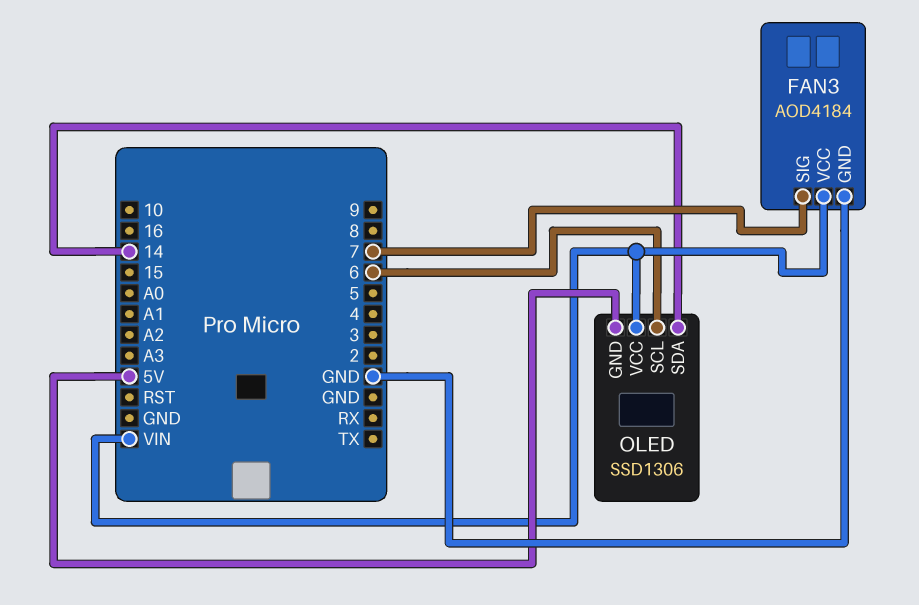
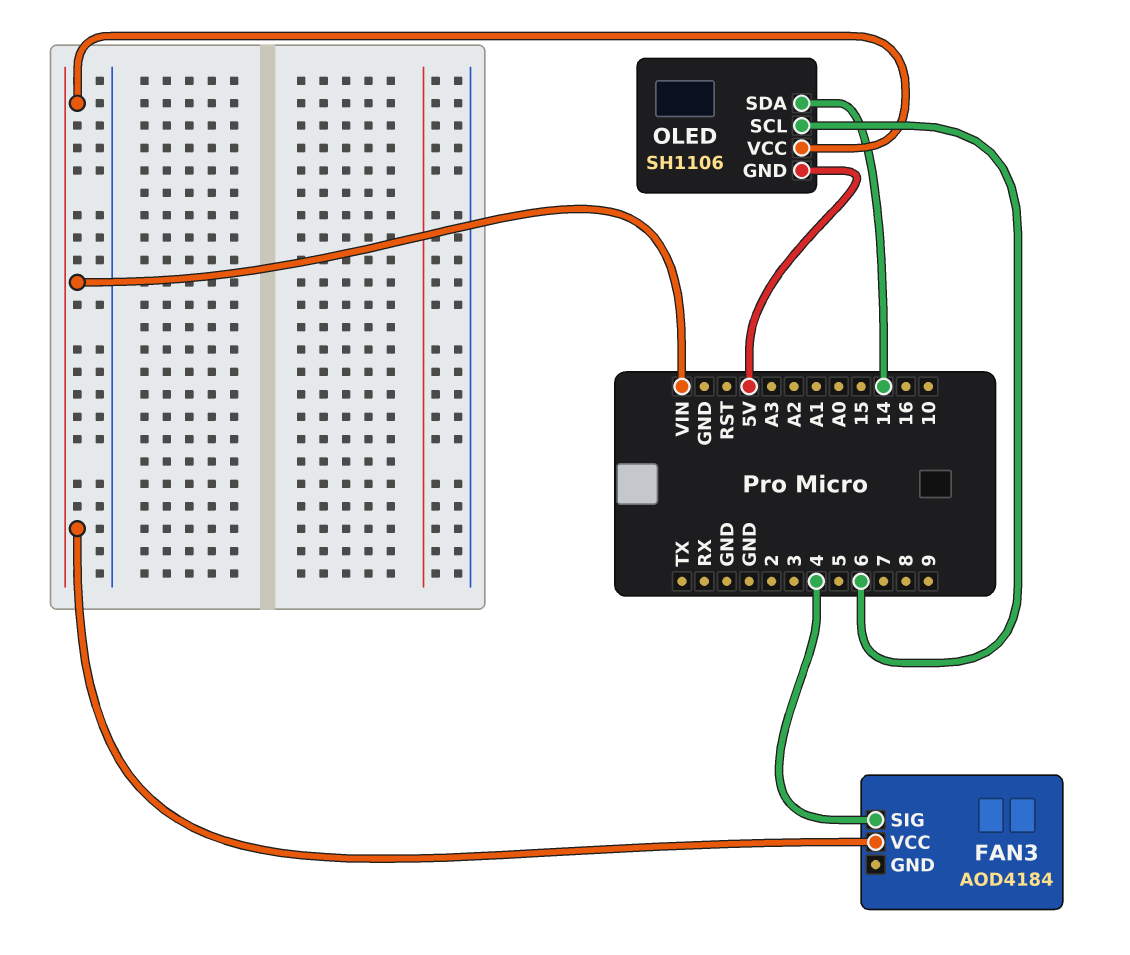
FAN3 pin GND: GND -> none
FAN3 pin SIG: 7 -> 4
OLED: SSD1306 -> SH1106

